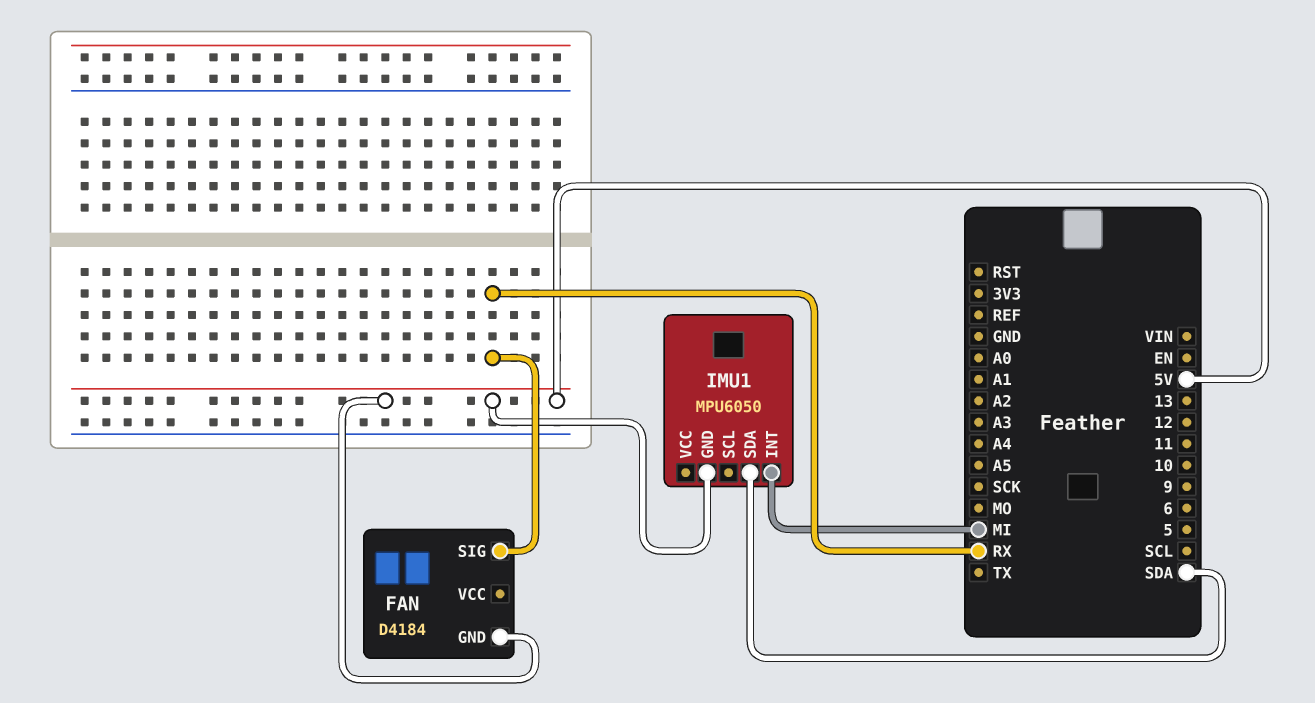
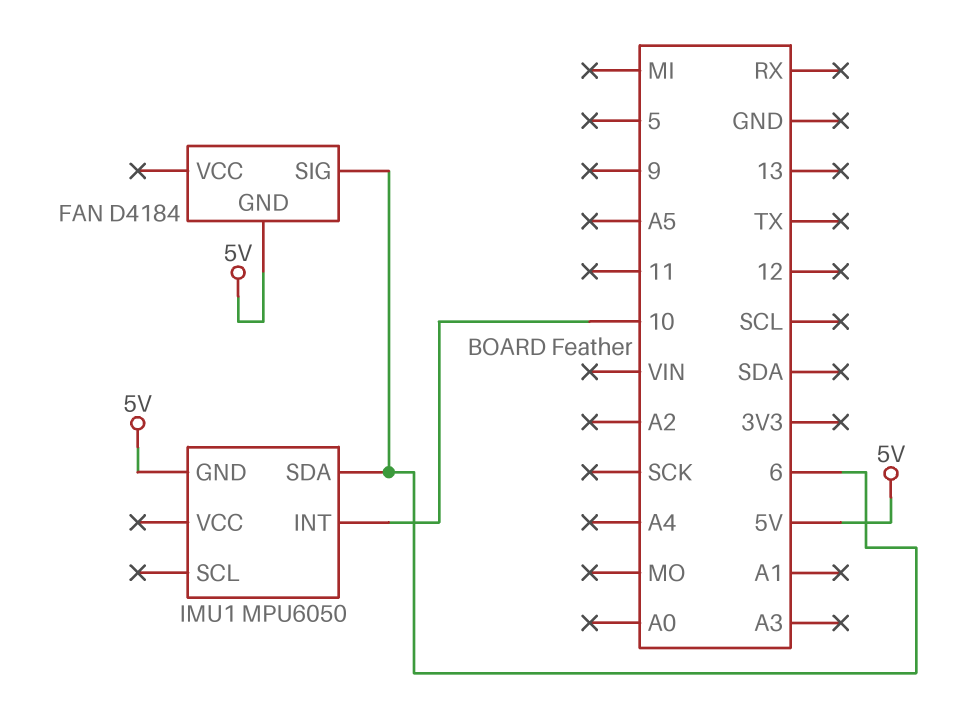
FAN pin SIG: RX -> 6
IMU1 pin INT: MI -> 10
IMU1 pin SDA: SDA -> 6

